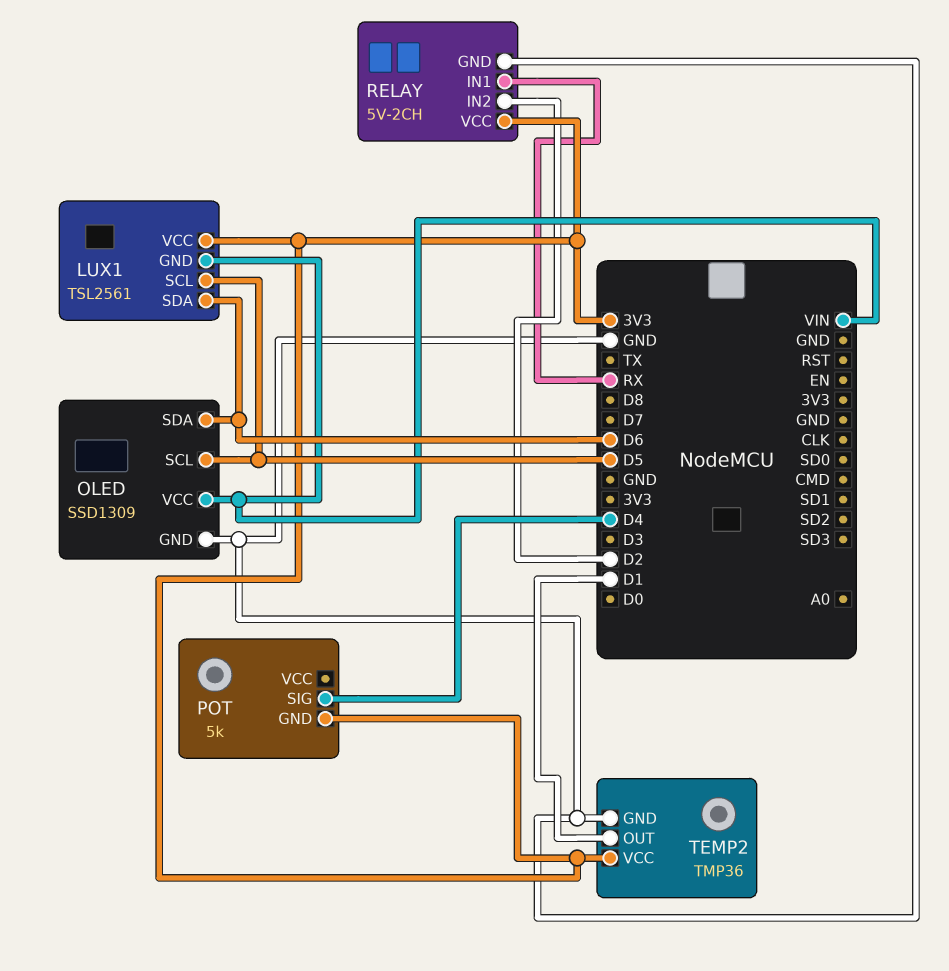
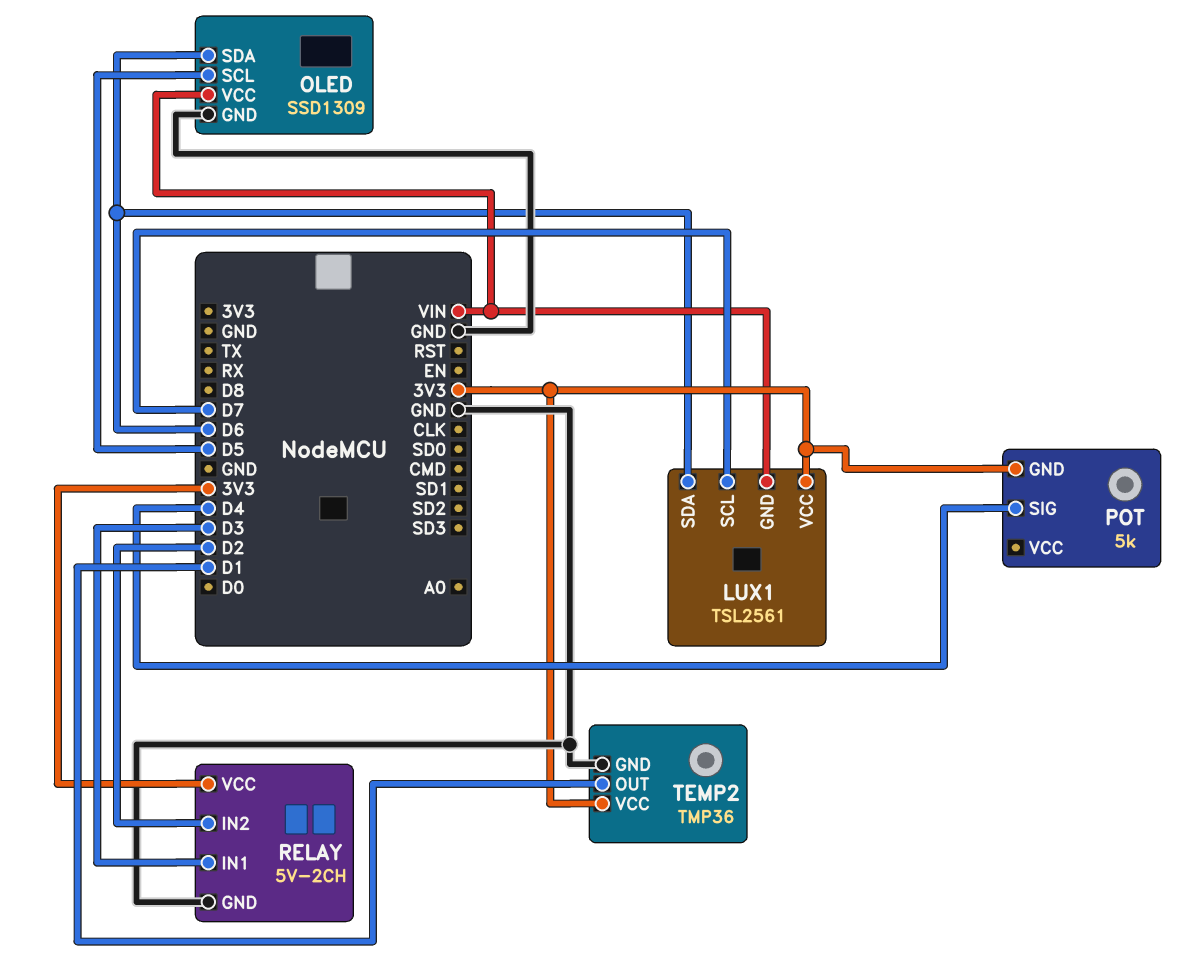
LUX1 pin SCL: D5 -> D7
RELAY pin IN1: RX -> D3

